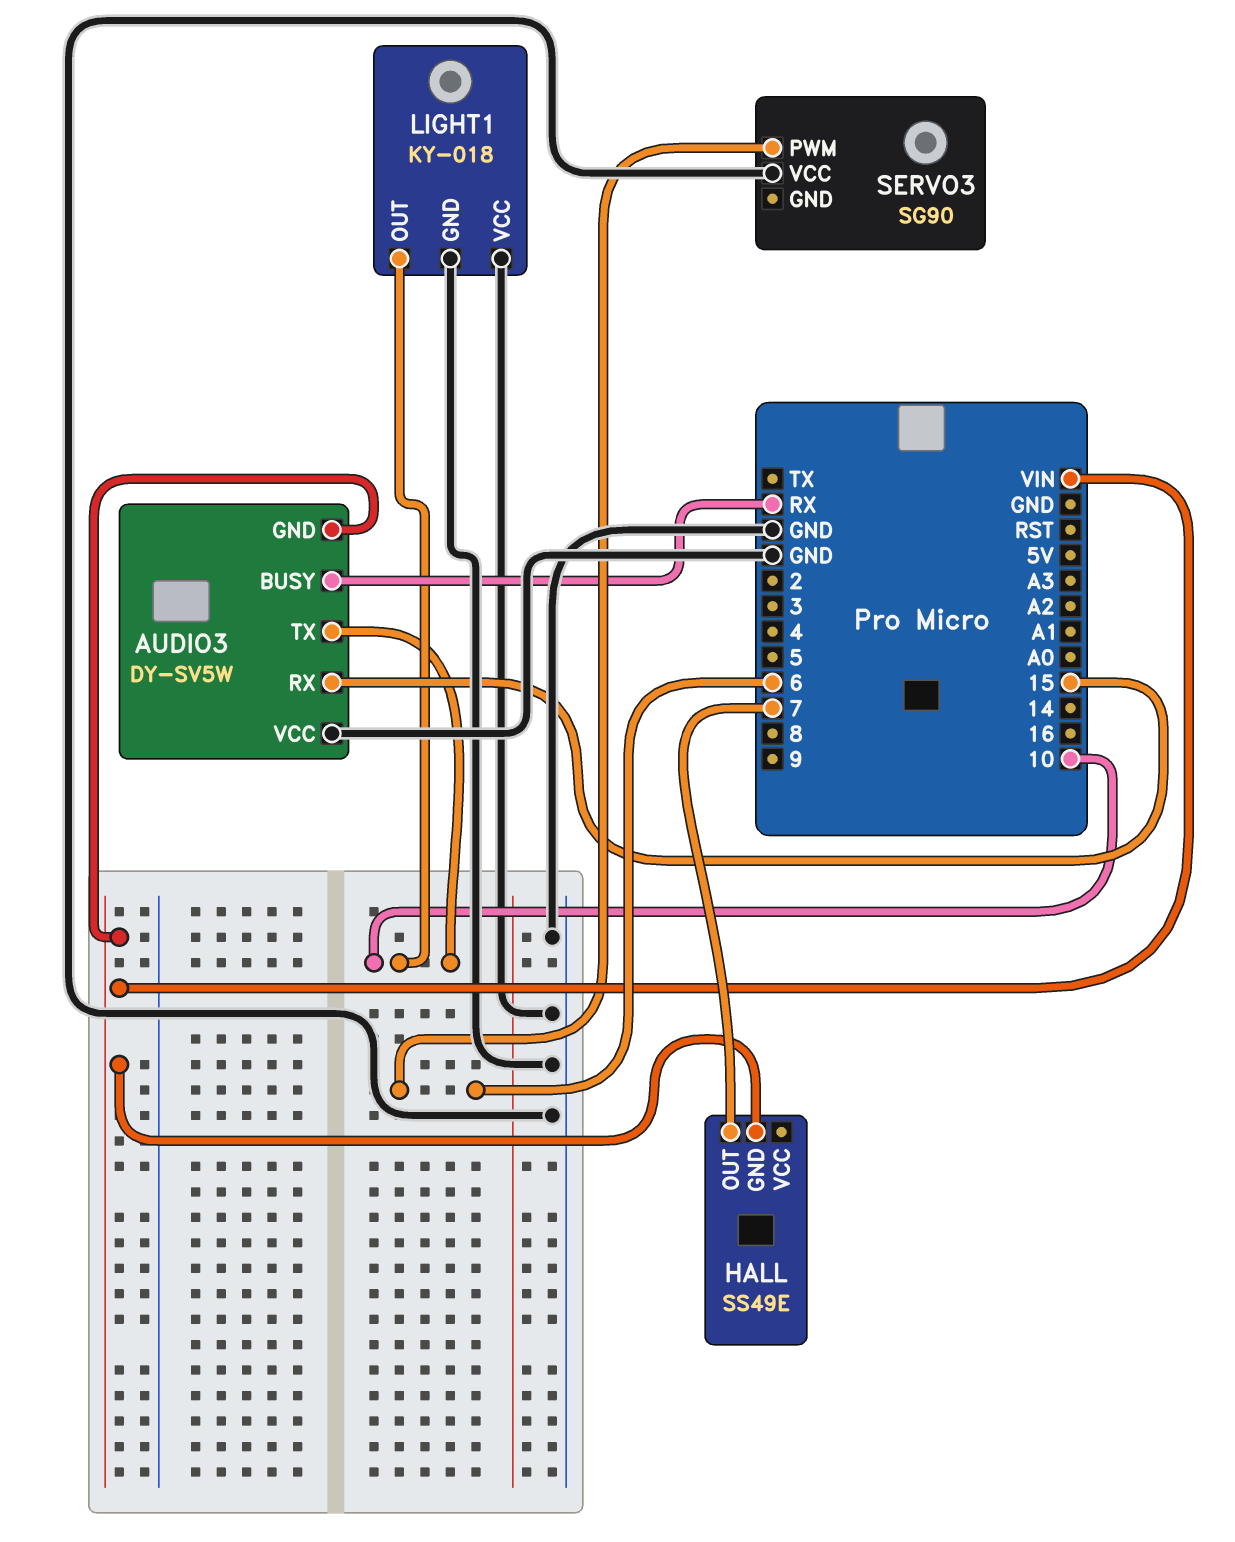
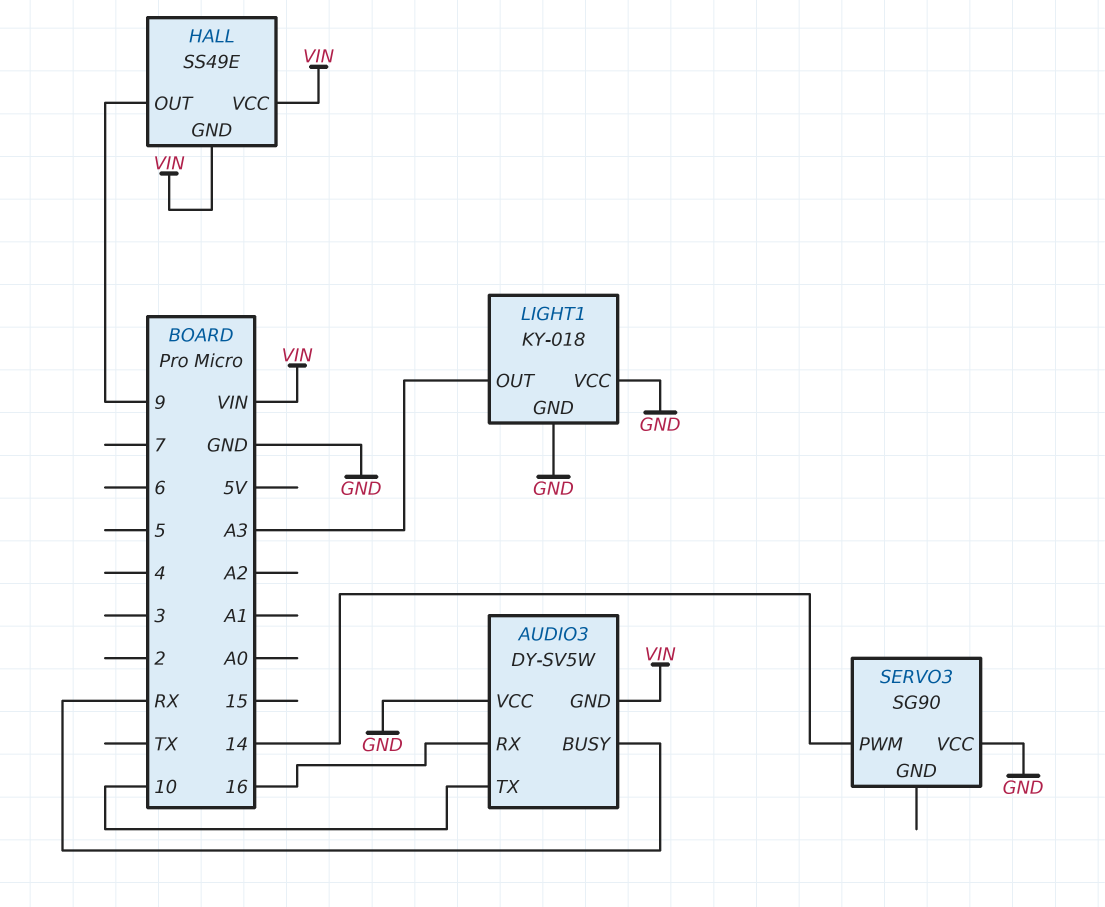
AUDIO3 pin RX: 15 -> 16
HALL pin OUT: 7 -> 9
HALL pin VCC: none -> VIN
LIGHT1 pin OUT: 10 -> A3
SERVO3 pin PWM: 6 -> 14

